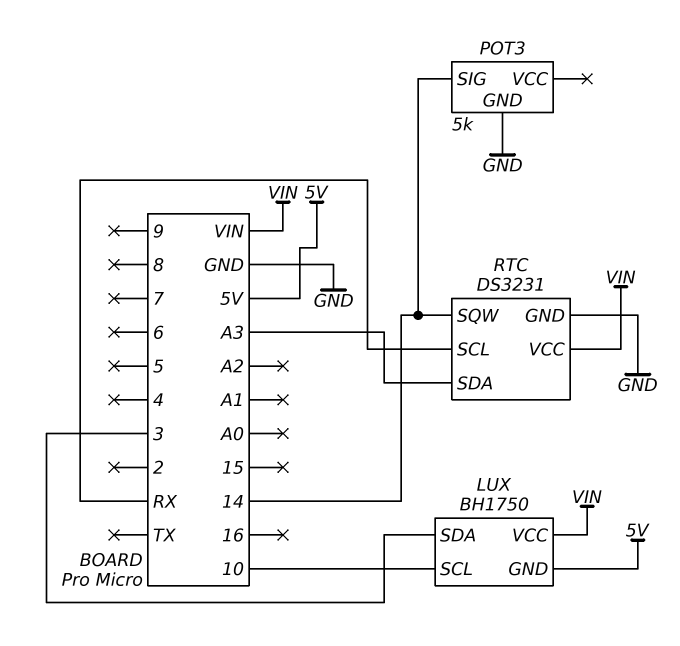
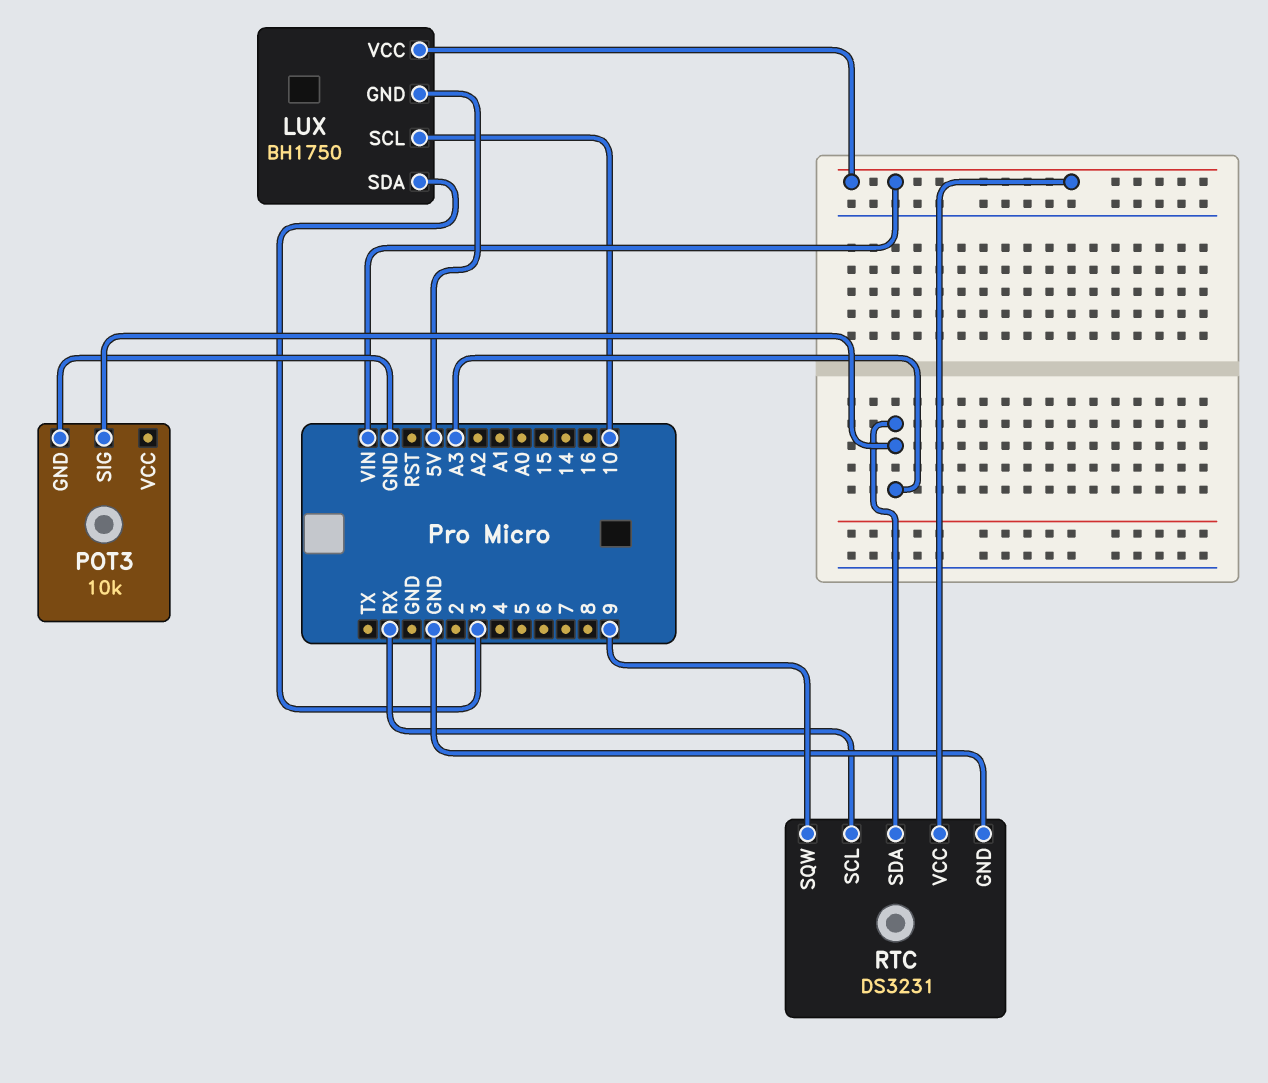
POT3: 5k -> 10k
POT3 pin SIG: 14 -> A3
RTC pin SQW: 14 -> 9

